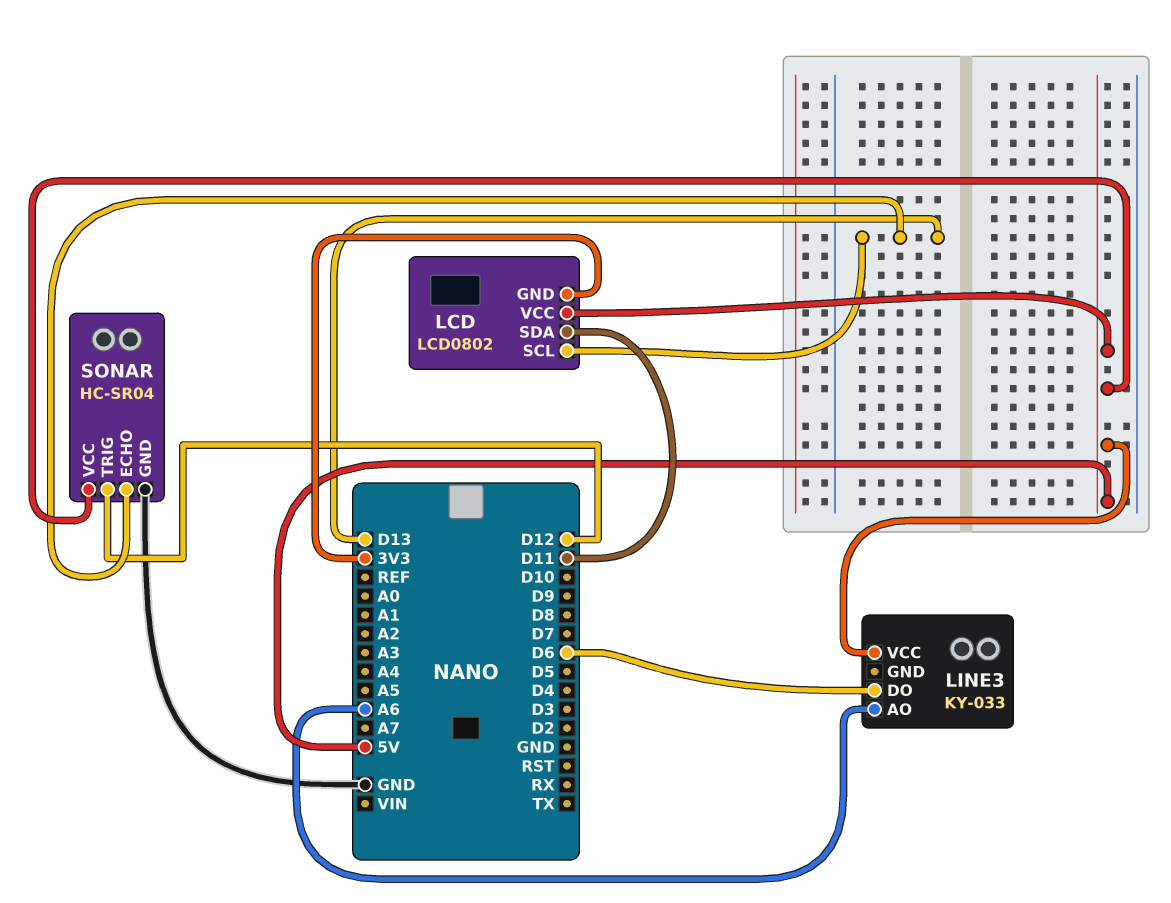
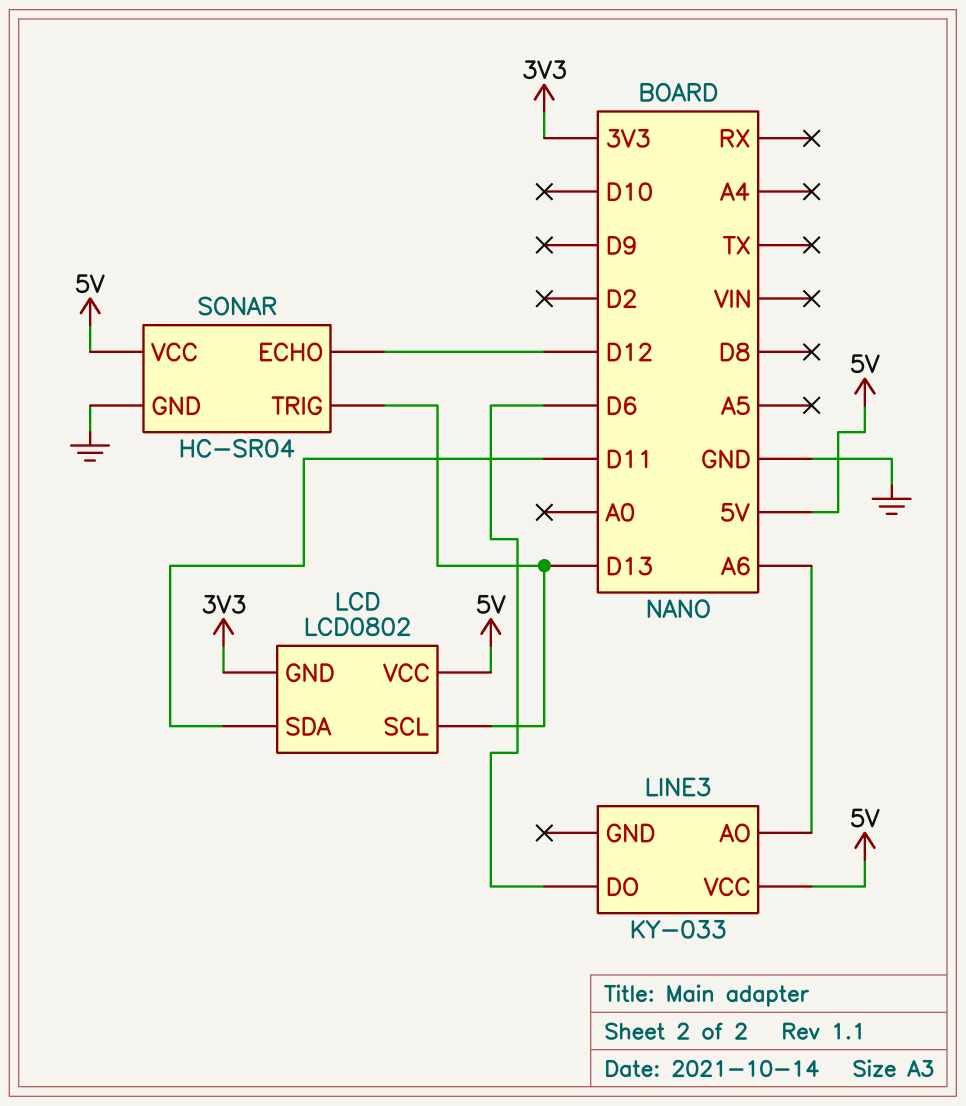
SONAR pin ECHO: D13 -> D12
SONAR pin TRIG: D12 -> D13

